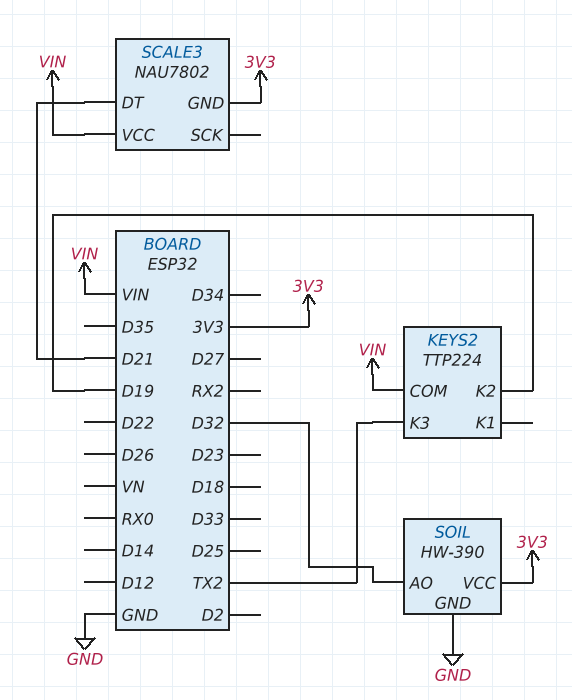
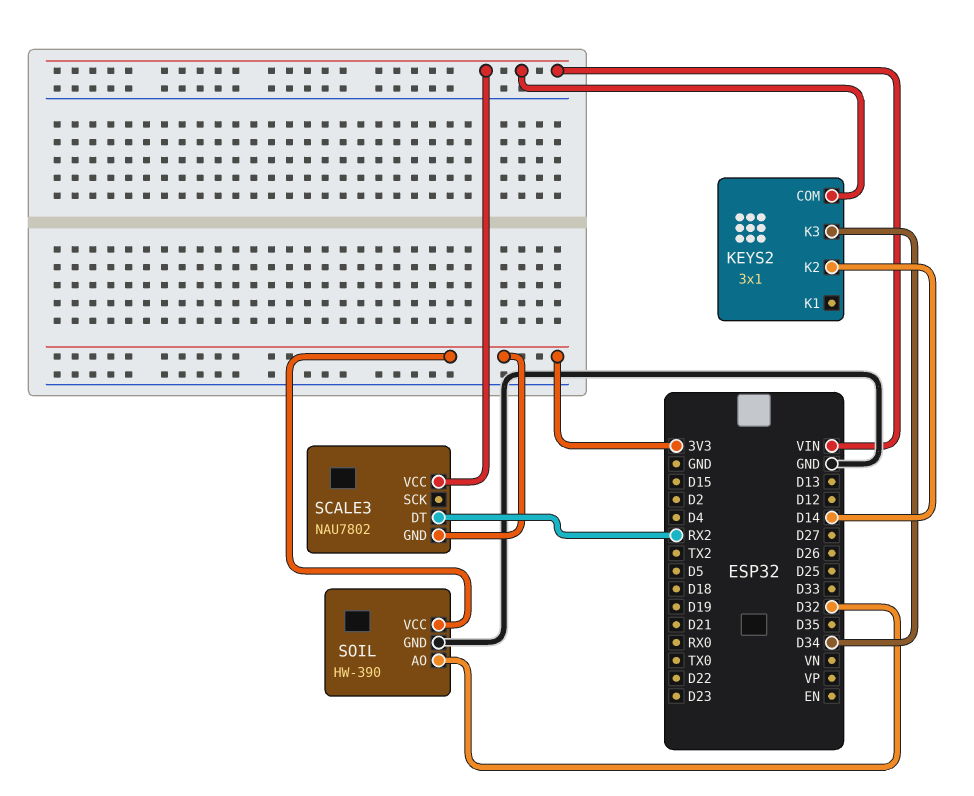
KEYS2: TTP224 -> 3x1
KEYS2 pin K2: D19 -> D14
KEYS2 pin K3: TX2 -> D34
SCALE3 pin DT: D21 -> RX2

